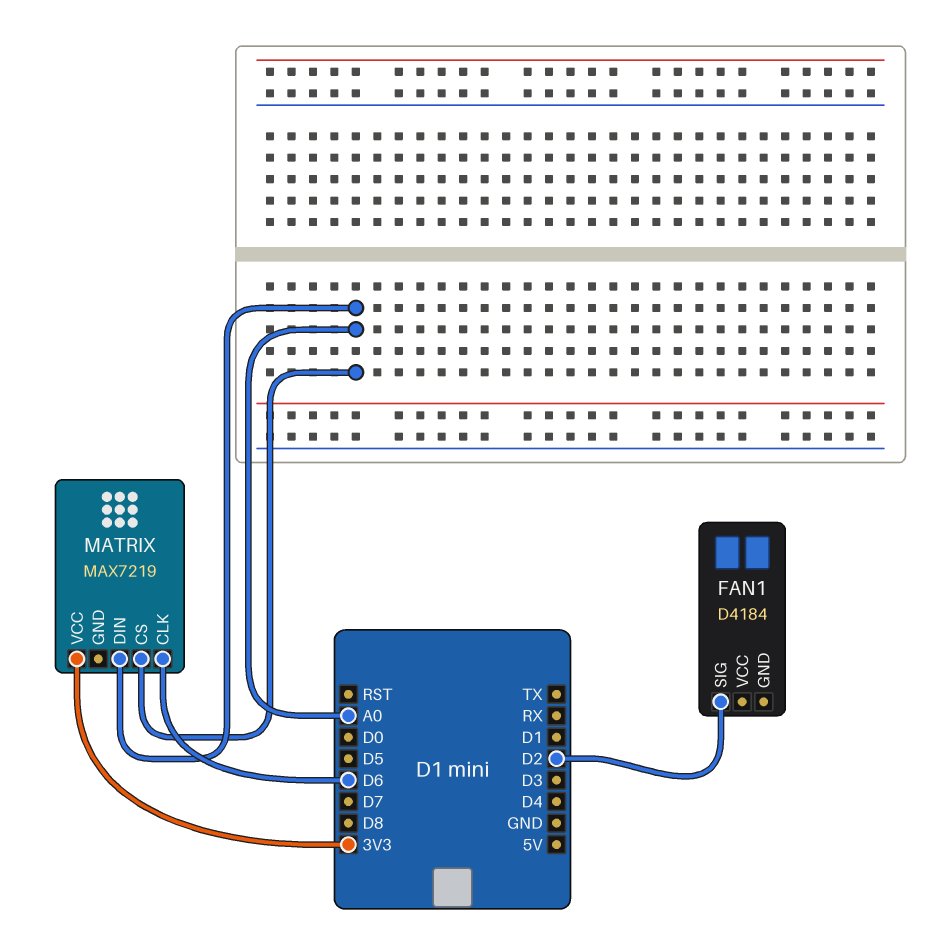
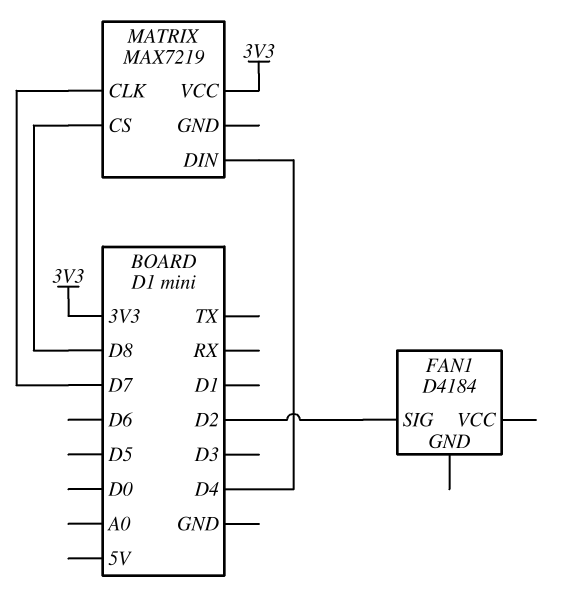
MATRIX pin CLK: D6 -> D7
MATRIX pin CS: A0 -> D8
MATRIX pin DIN: A0 -> D4

